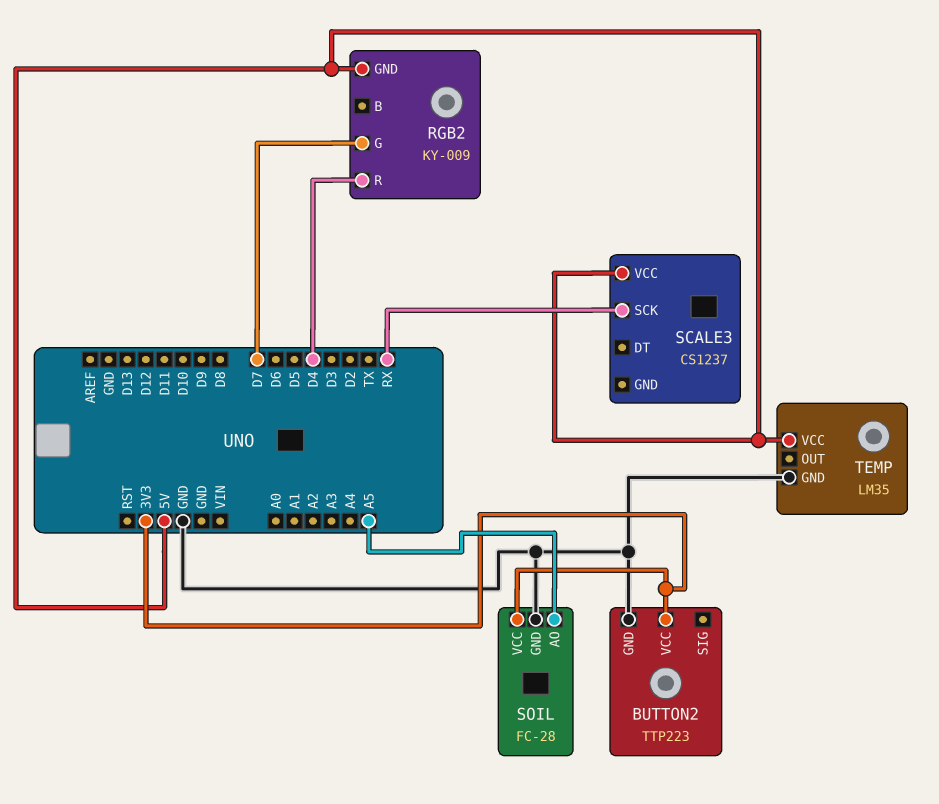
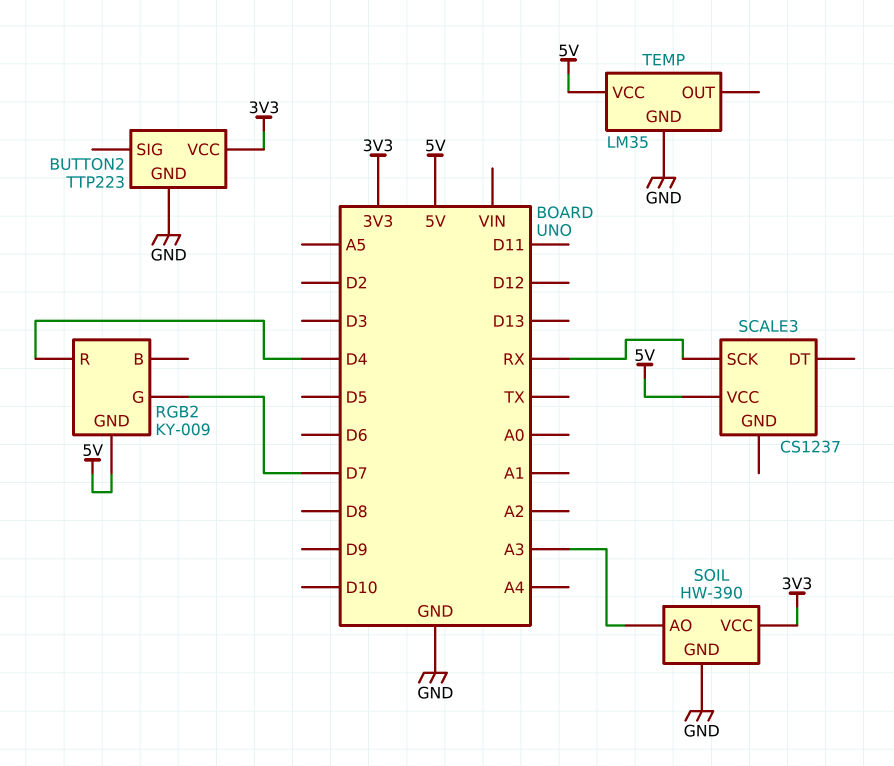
SOIL: FC-28 -> HW-390
SOIL pin AO: A5 -> A3

